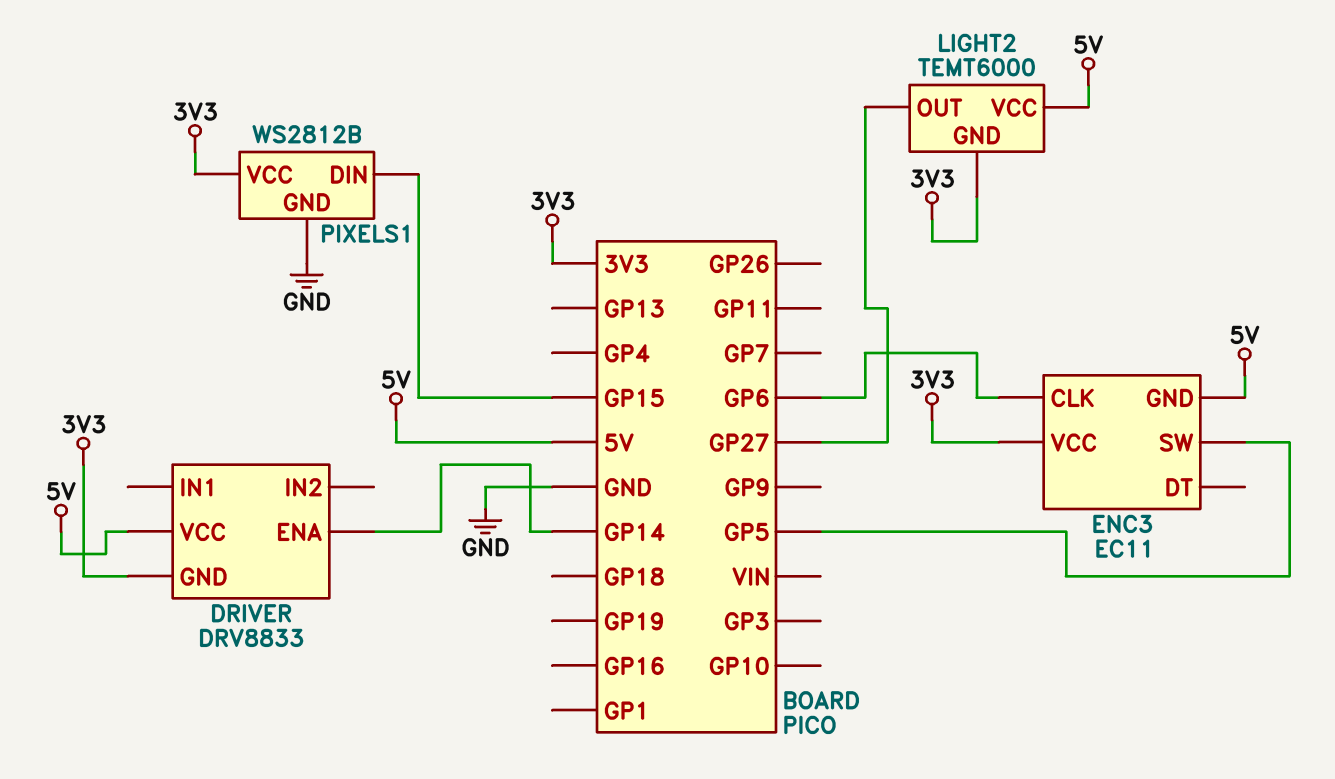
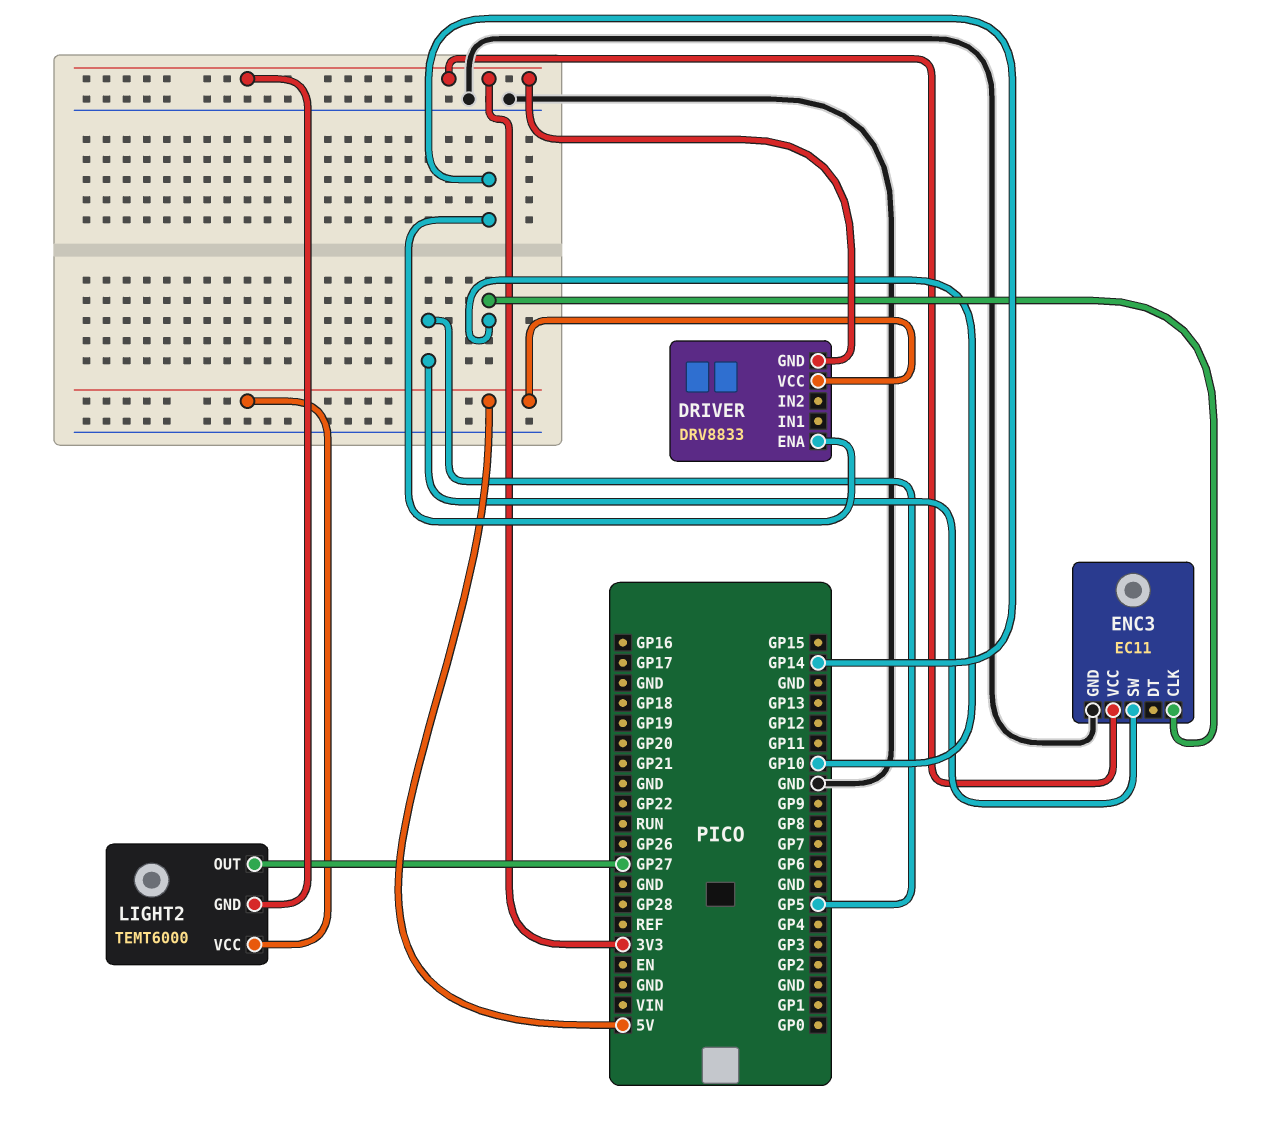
ENC3 pin CLK: GP6 -> GP10
ENC3 pin GND: 5V -> GND
PIXELS1: WS2812B -> none
PIXELS1 pin DIN: GP15 -> none
PIXELS1 pin GND: GND -> none
PIXELS1 pin VCC: 3V3 -> none

